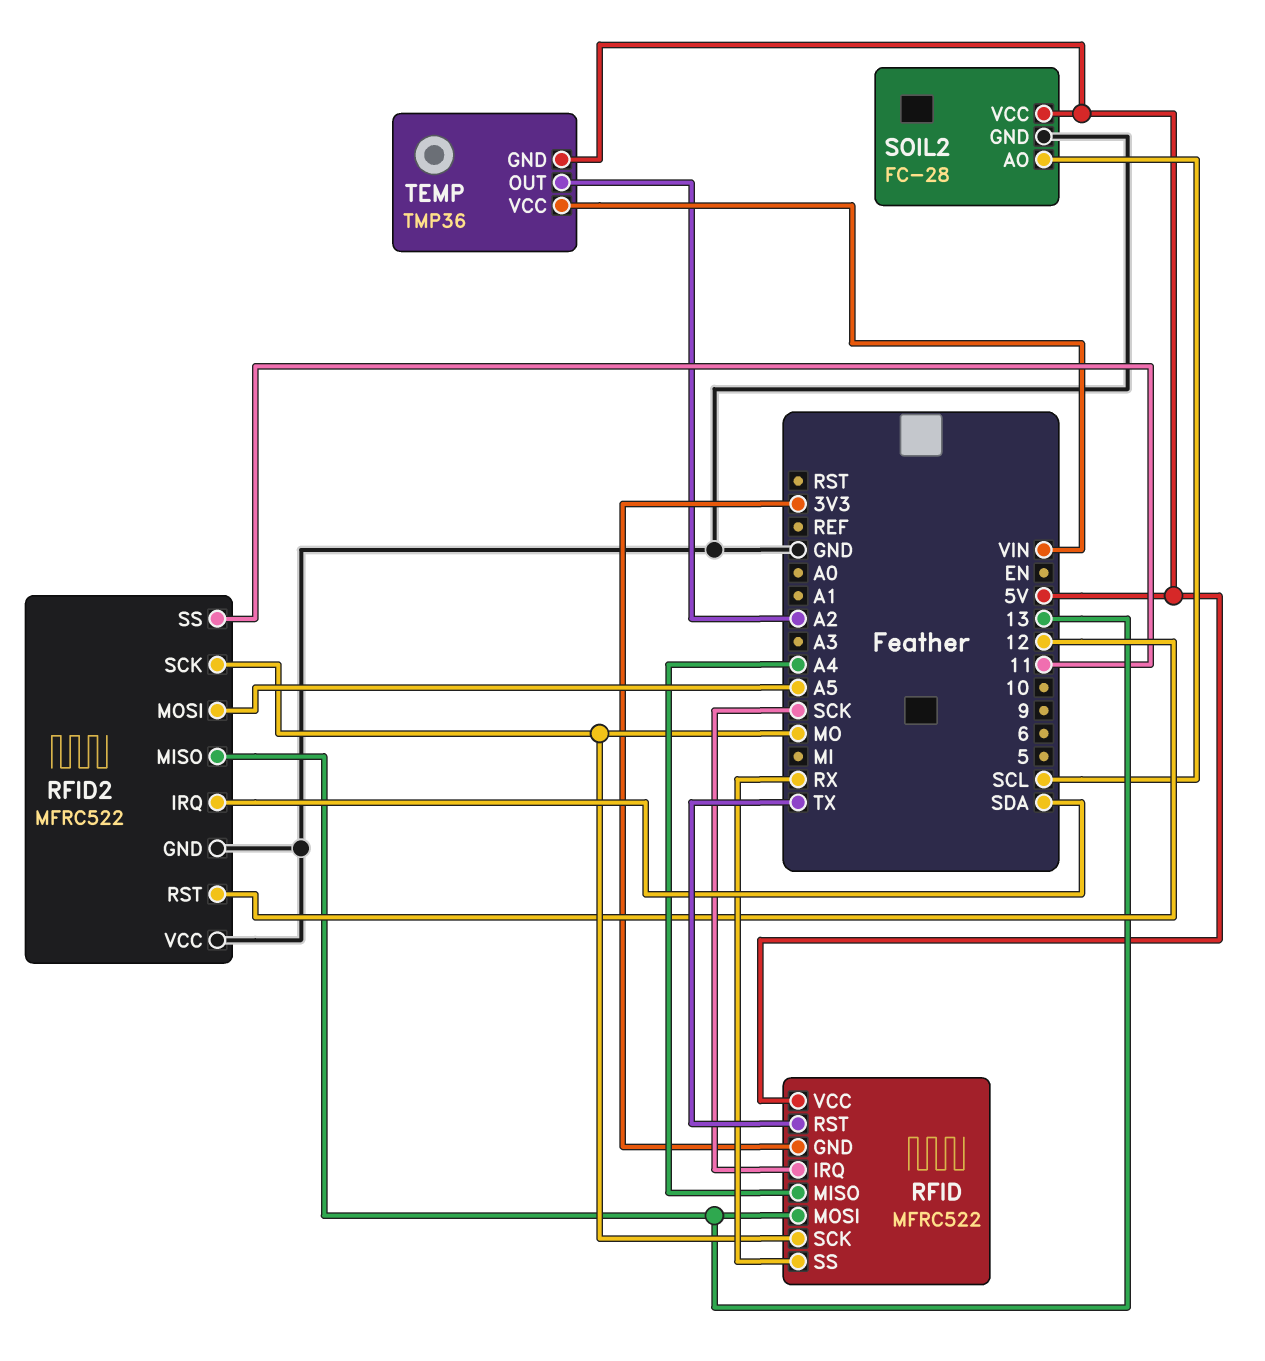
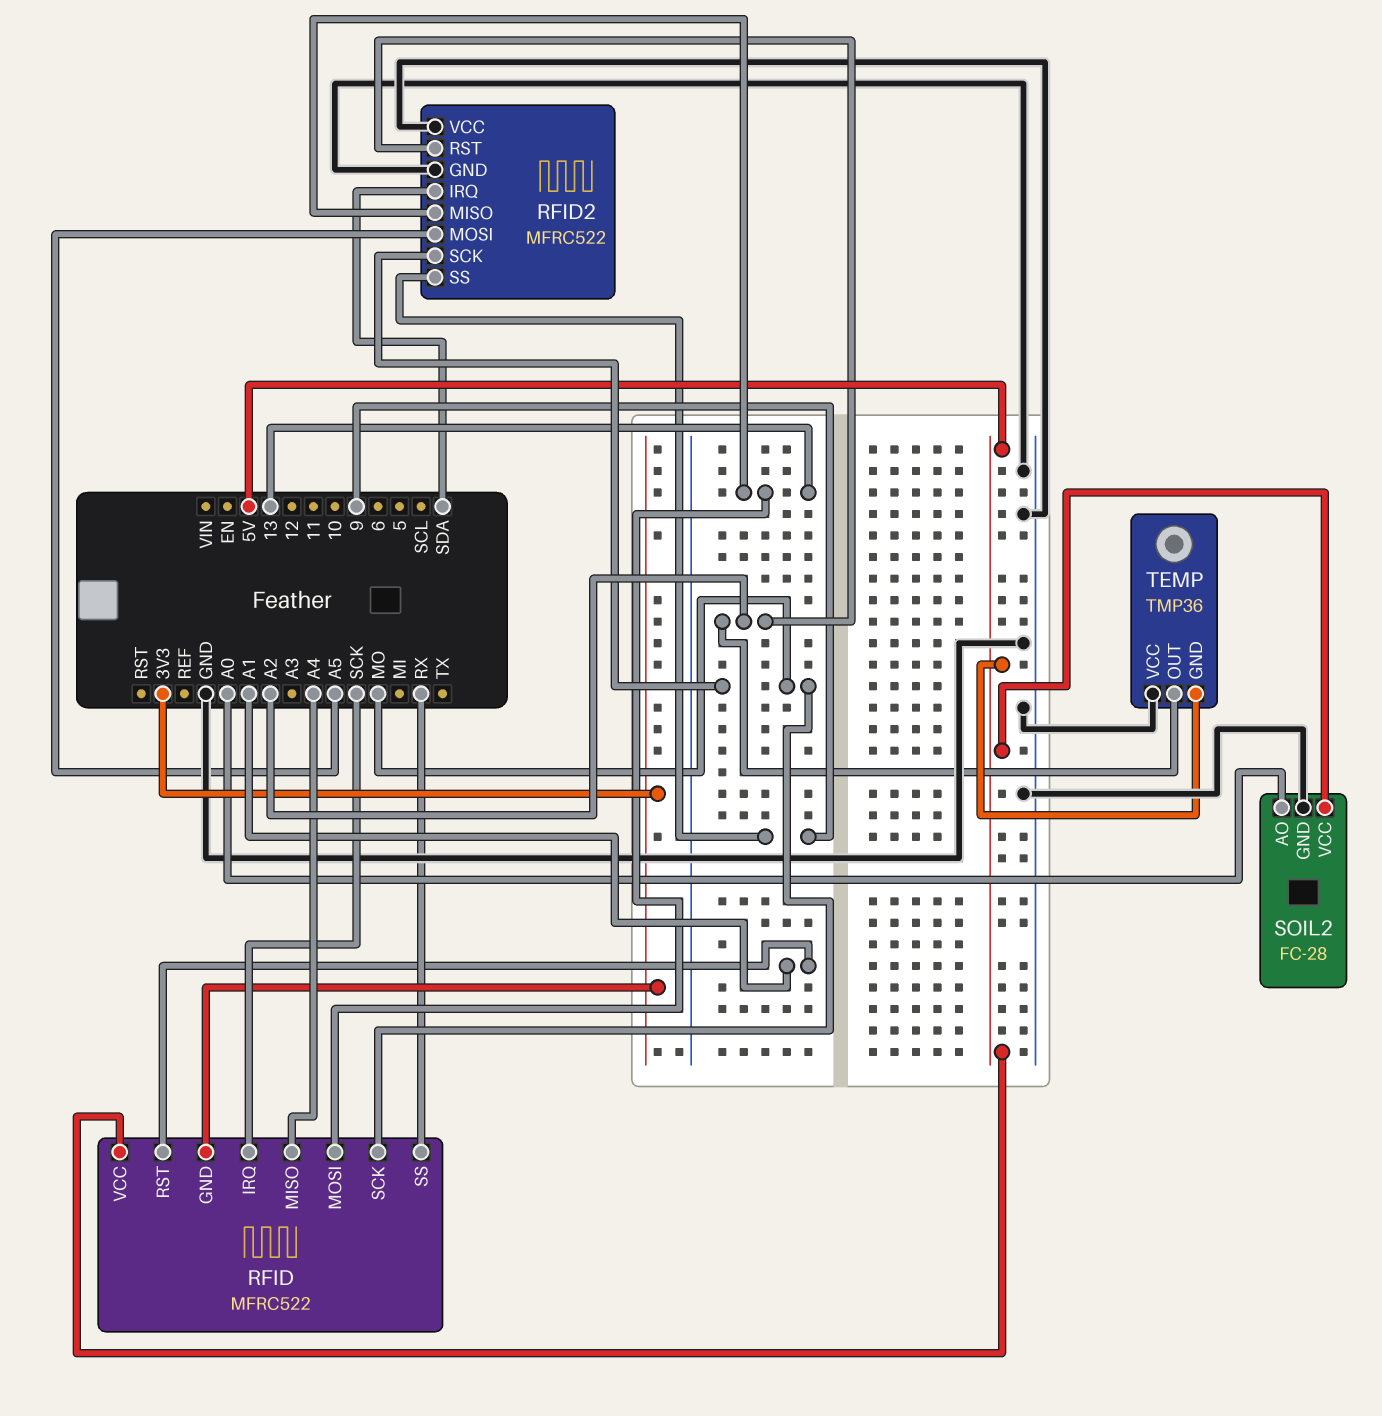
RFID pin RST: TX -> A1
RFID2 pin RST: 12 -> A2
RFID2 pin SS: 11 -> 9
SOIL2 pin AO: SCL -> A0
TEMP pin VCC: VIN -> GND

